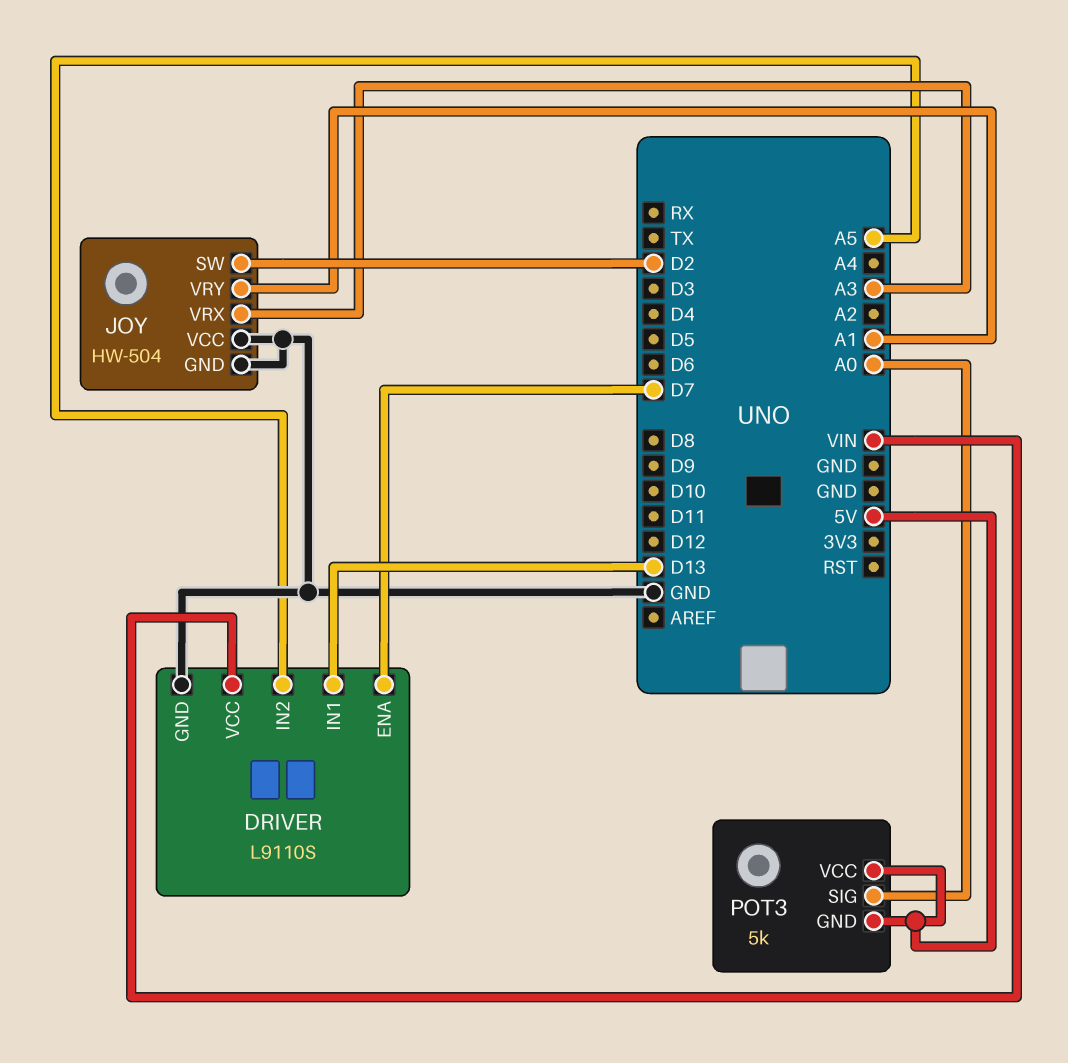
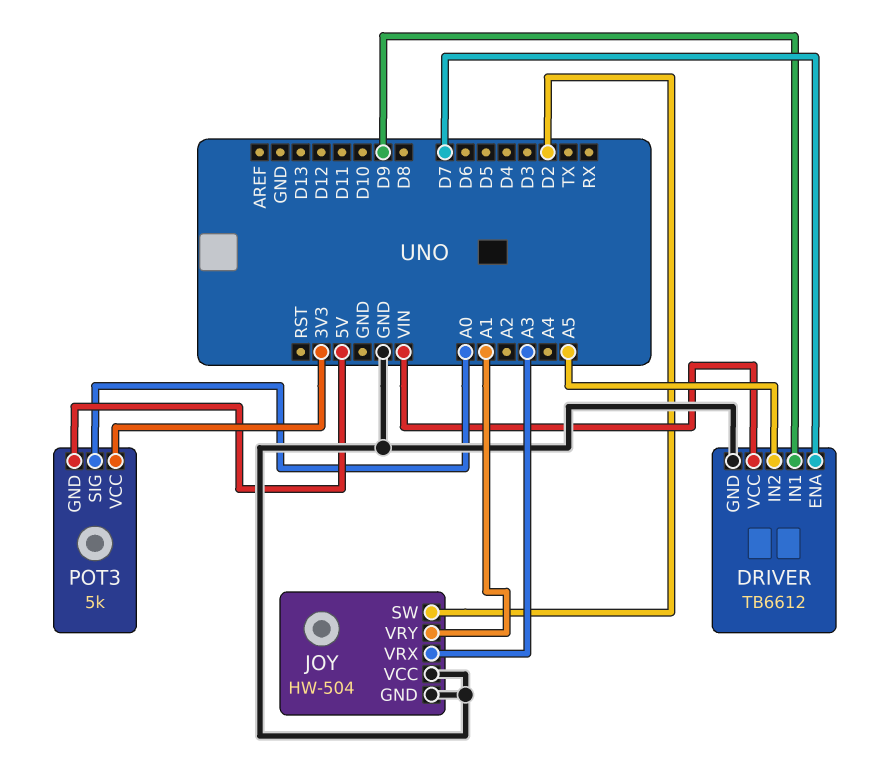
DRIVER: L9110S -> TB6612
DRIVER pin IN1: D13 -> D9
POT3 pin VCC: 5V -> 3V3

